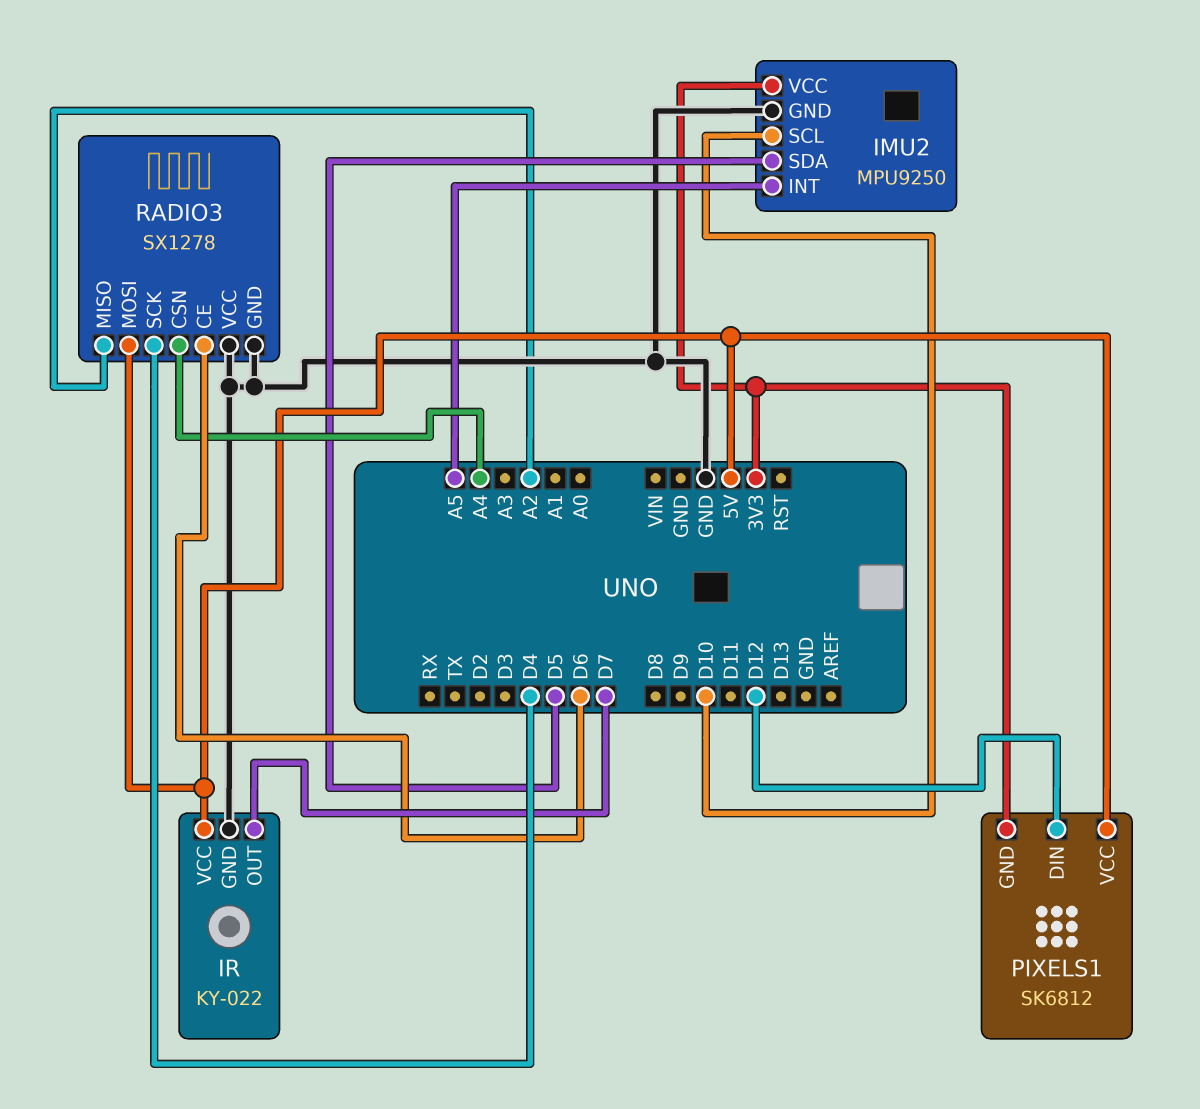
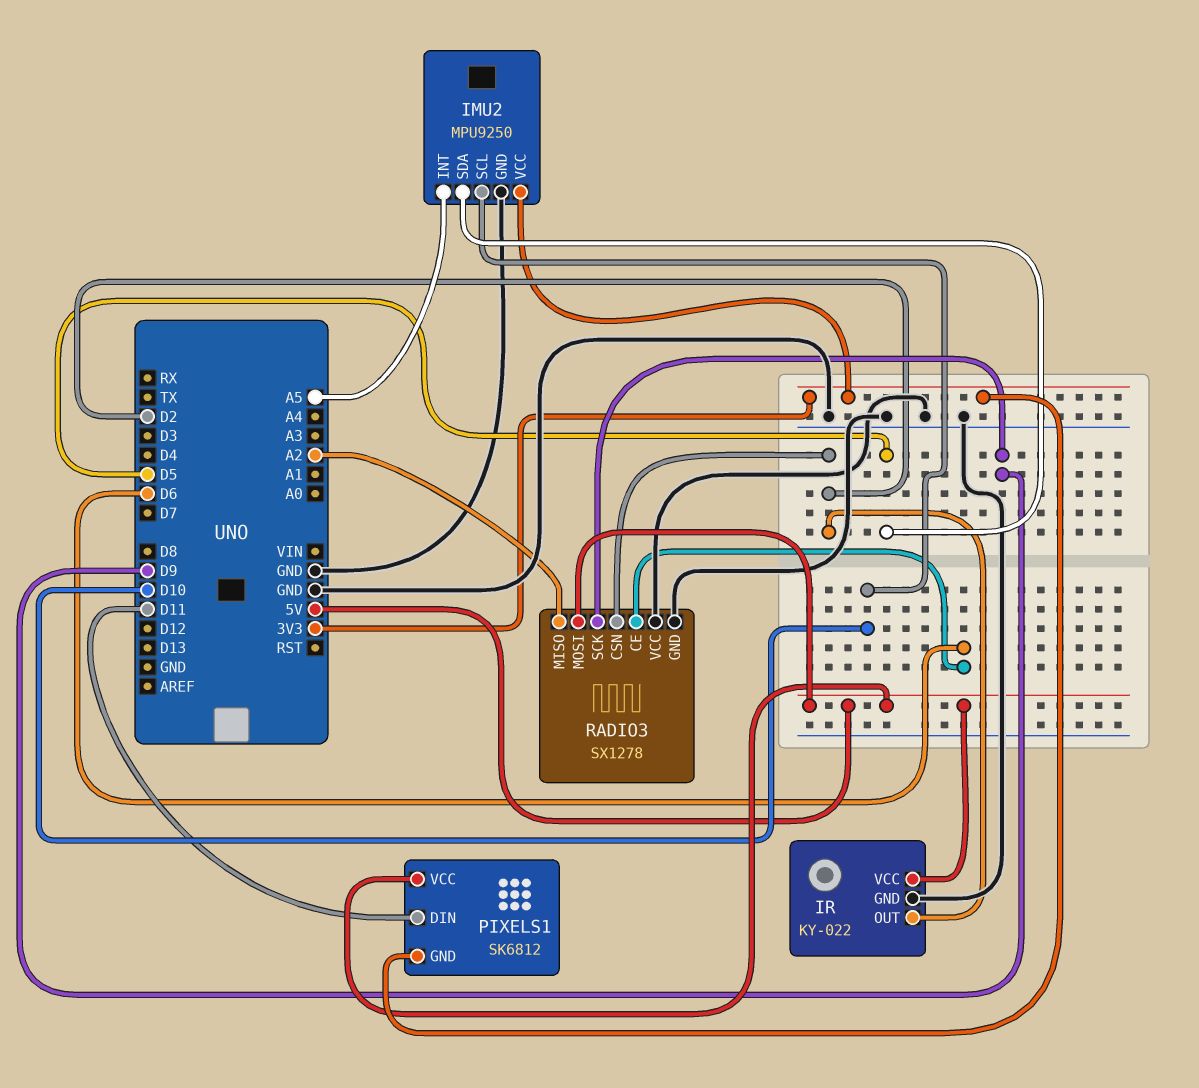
IR pin OUT: D7 -> D2
PIXELS1 pin DIN: D12 -> D11
RADIO3 pin CSN: A4 -> D2
RADIO3 pin SCK: D4 -> D9

